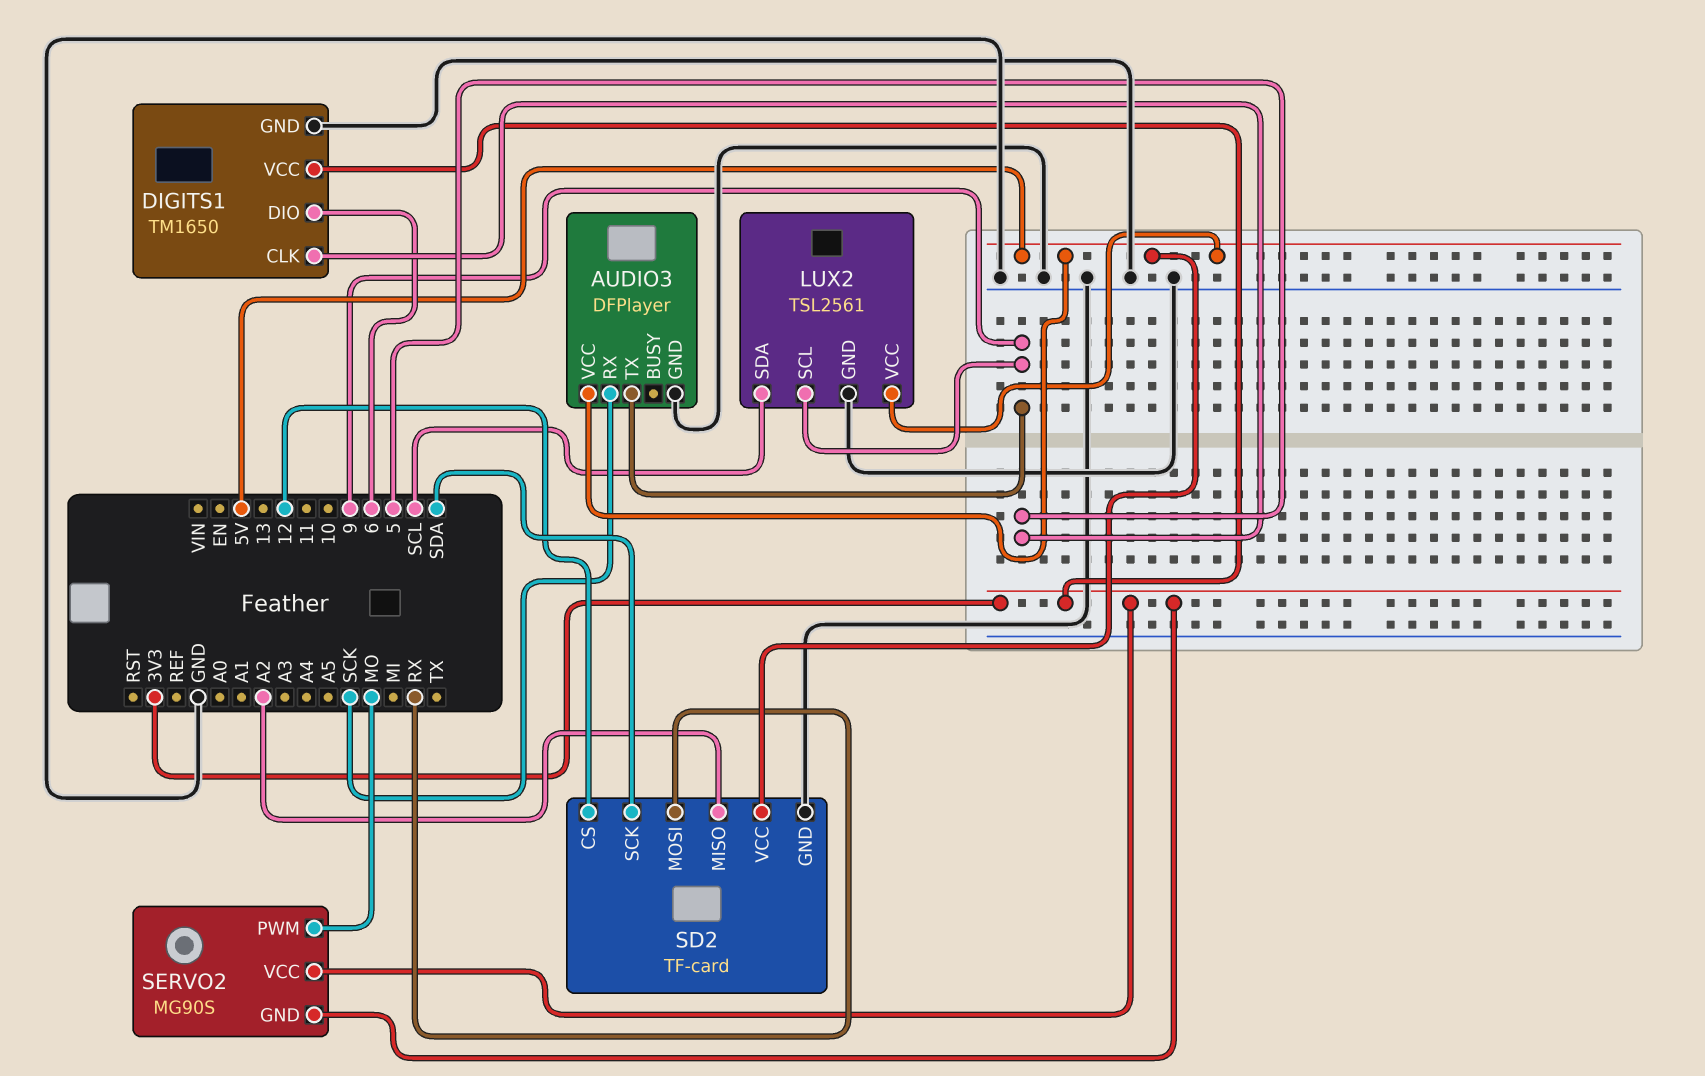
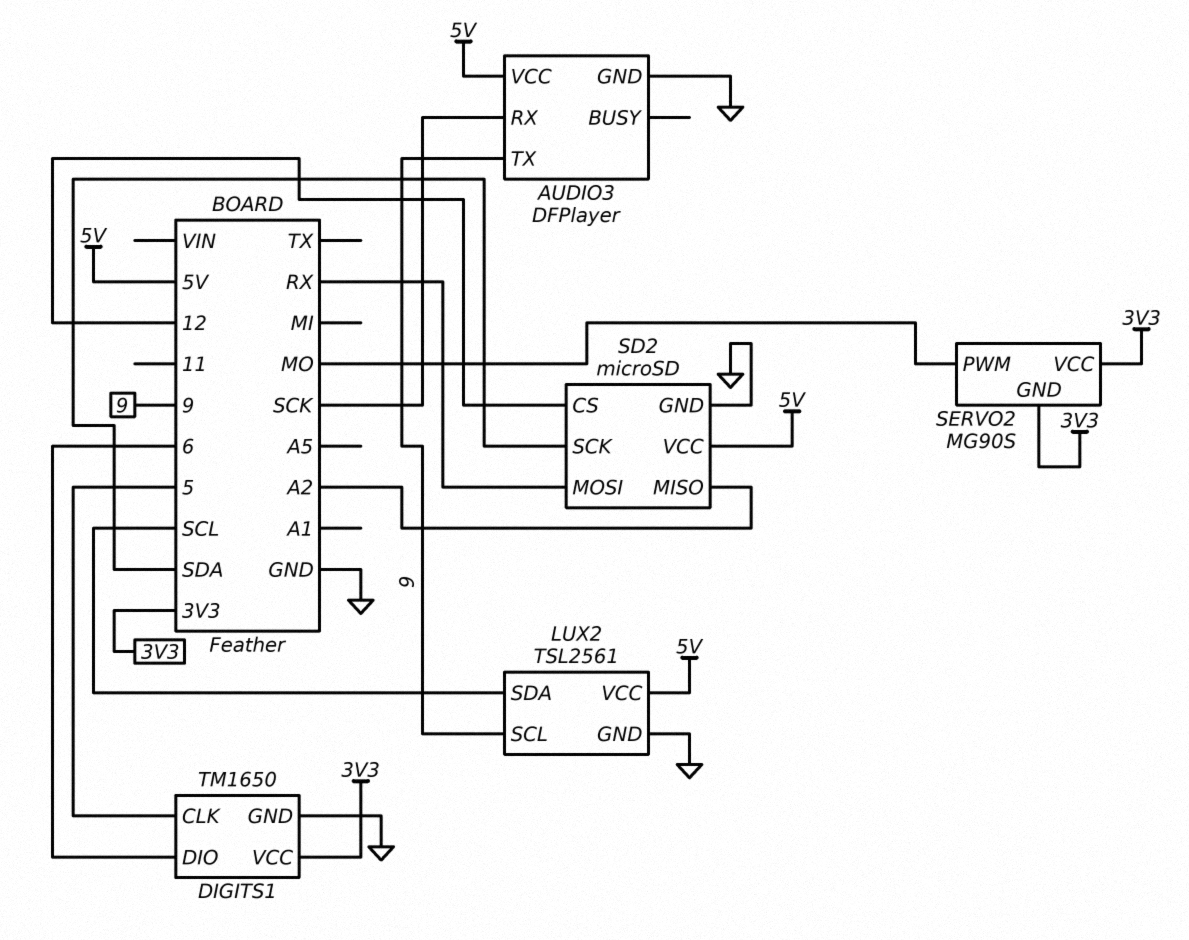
SD2: TF-card -> microSD

